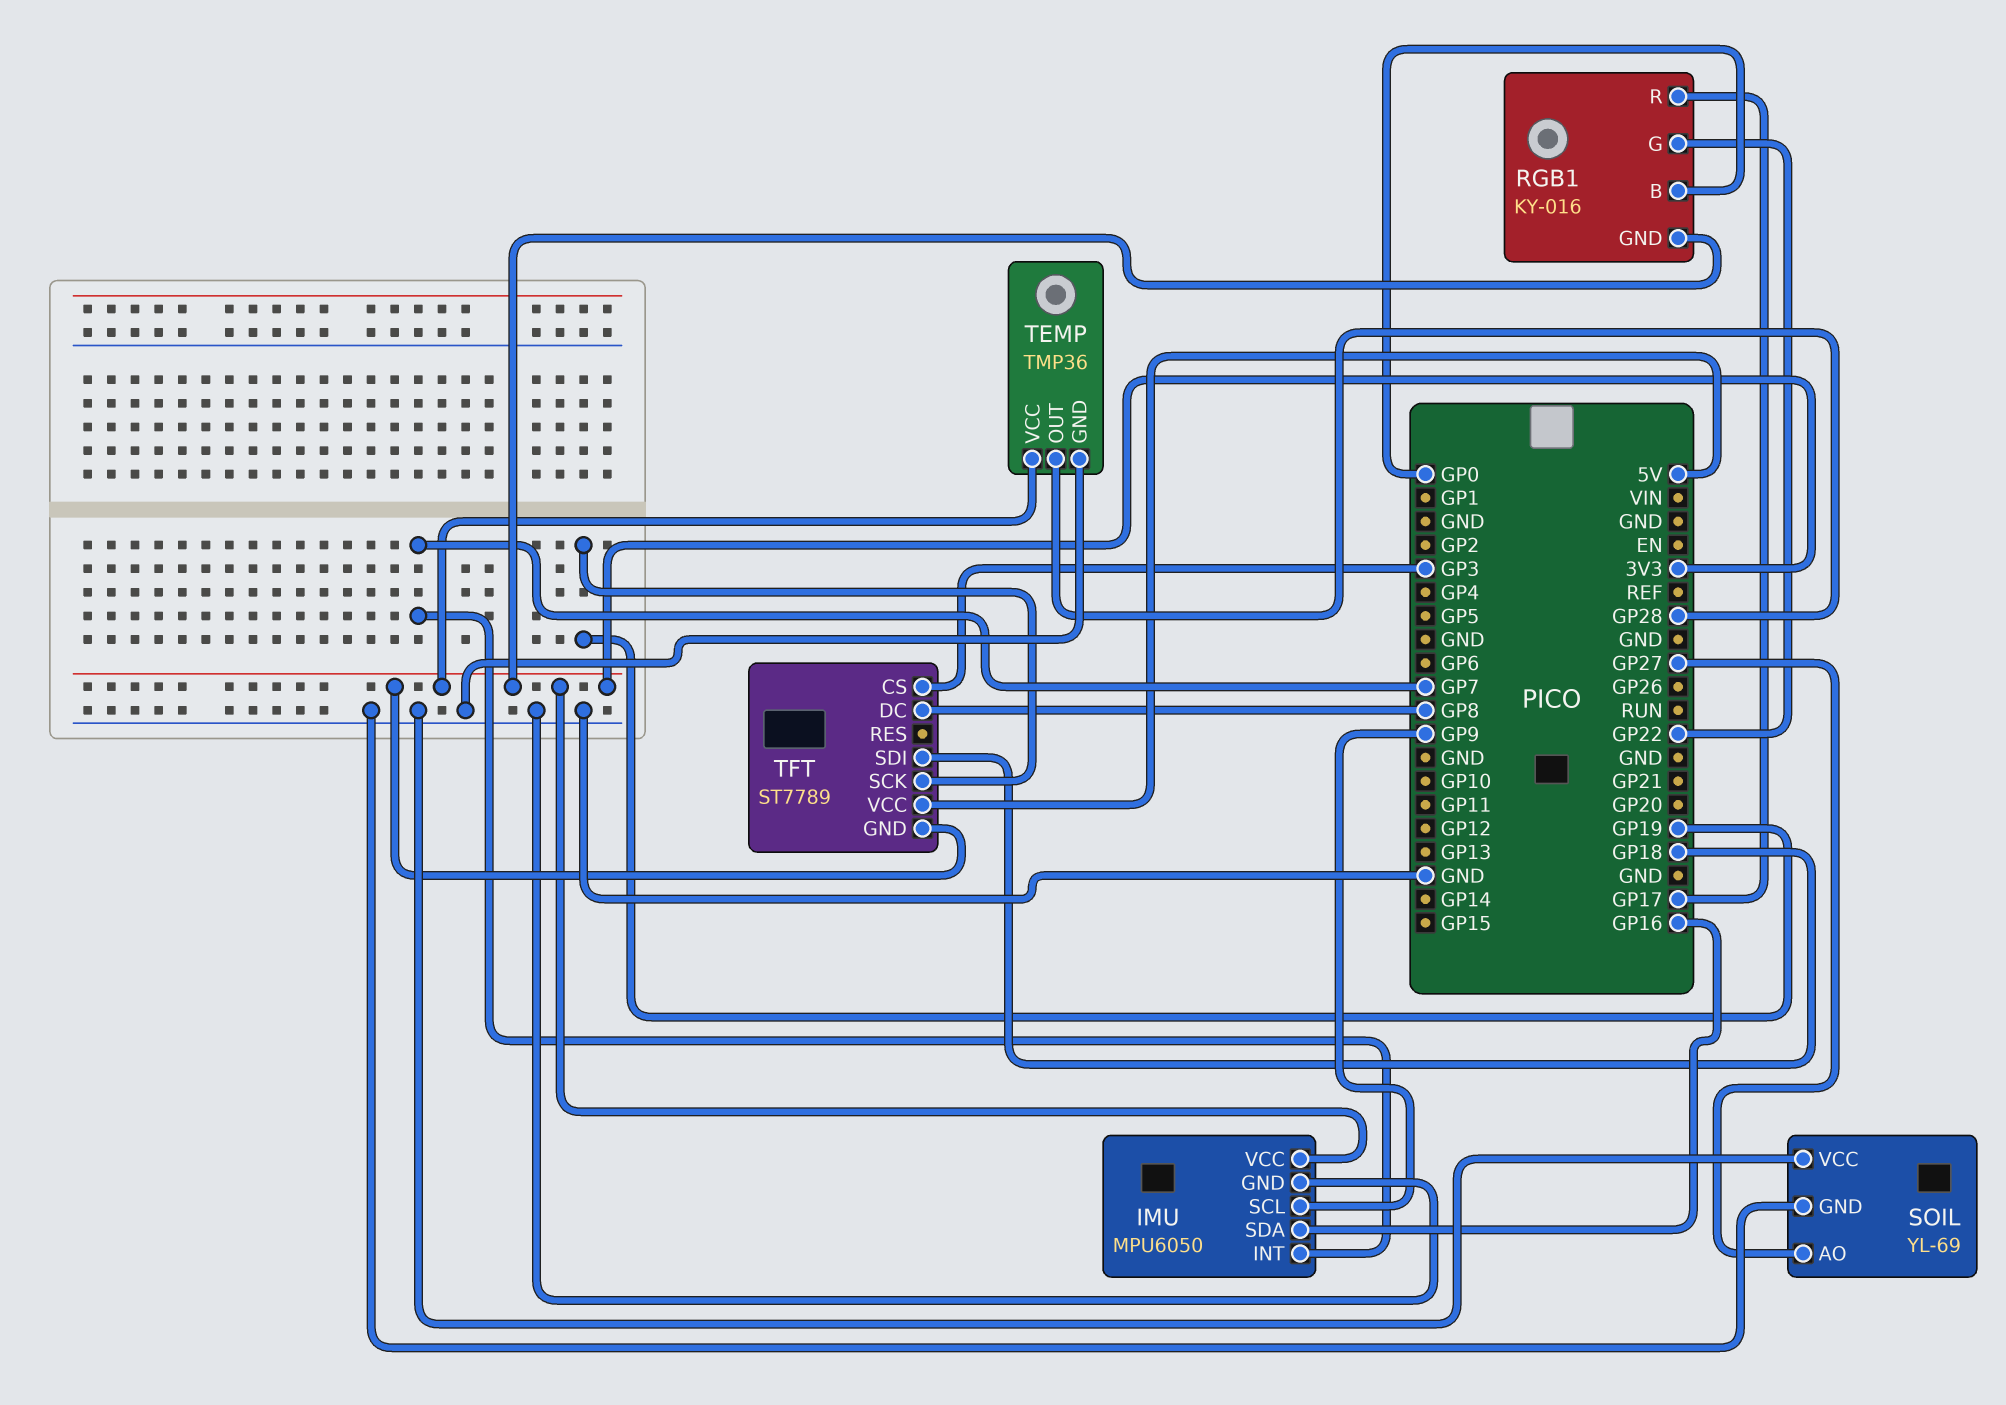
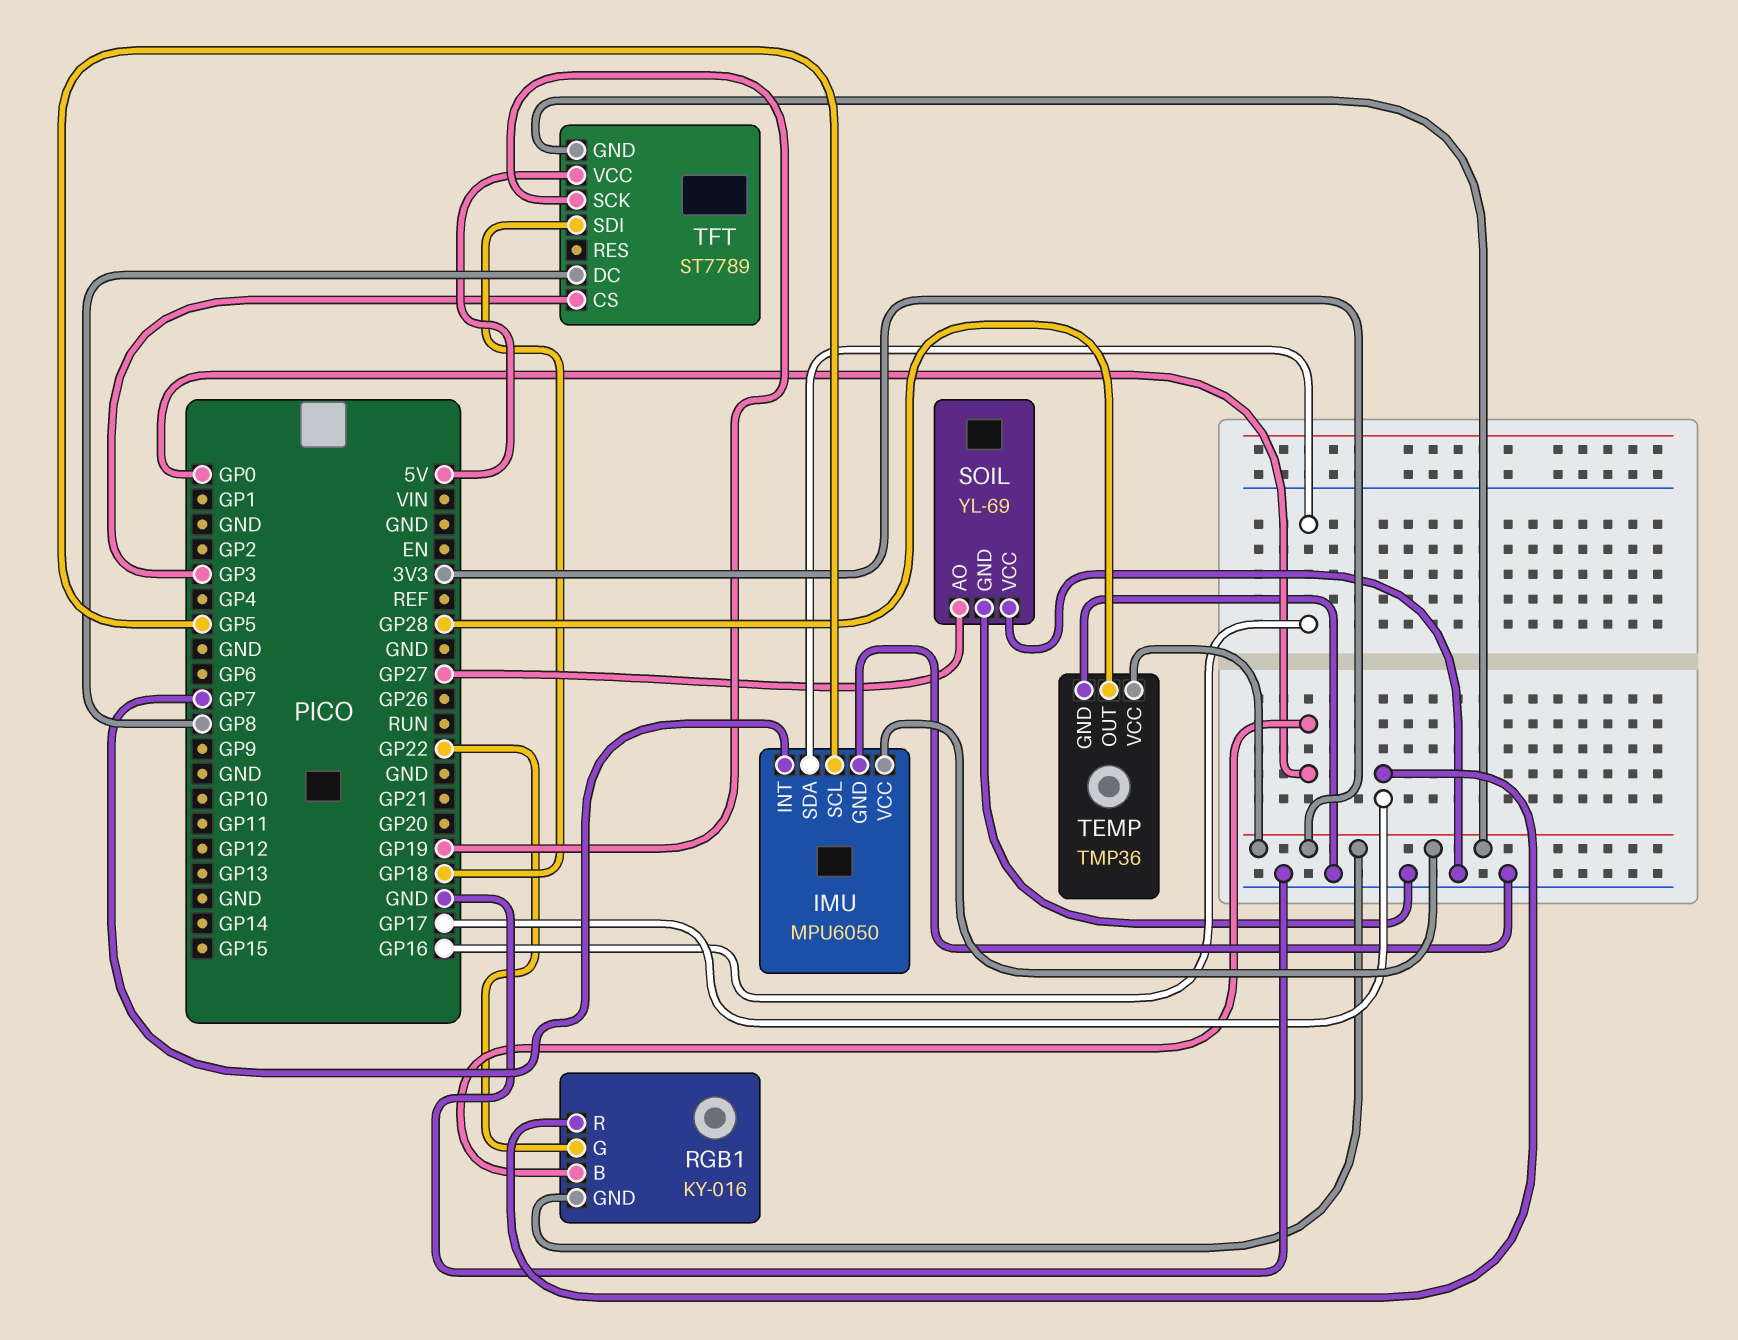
IMU pin SCL: GP9 -> GP5

